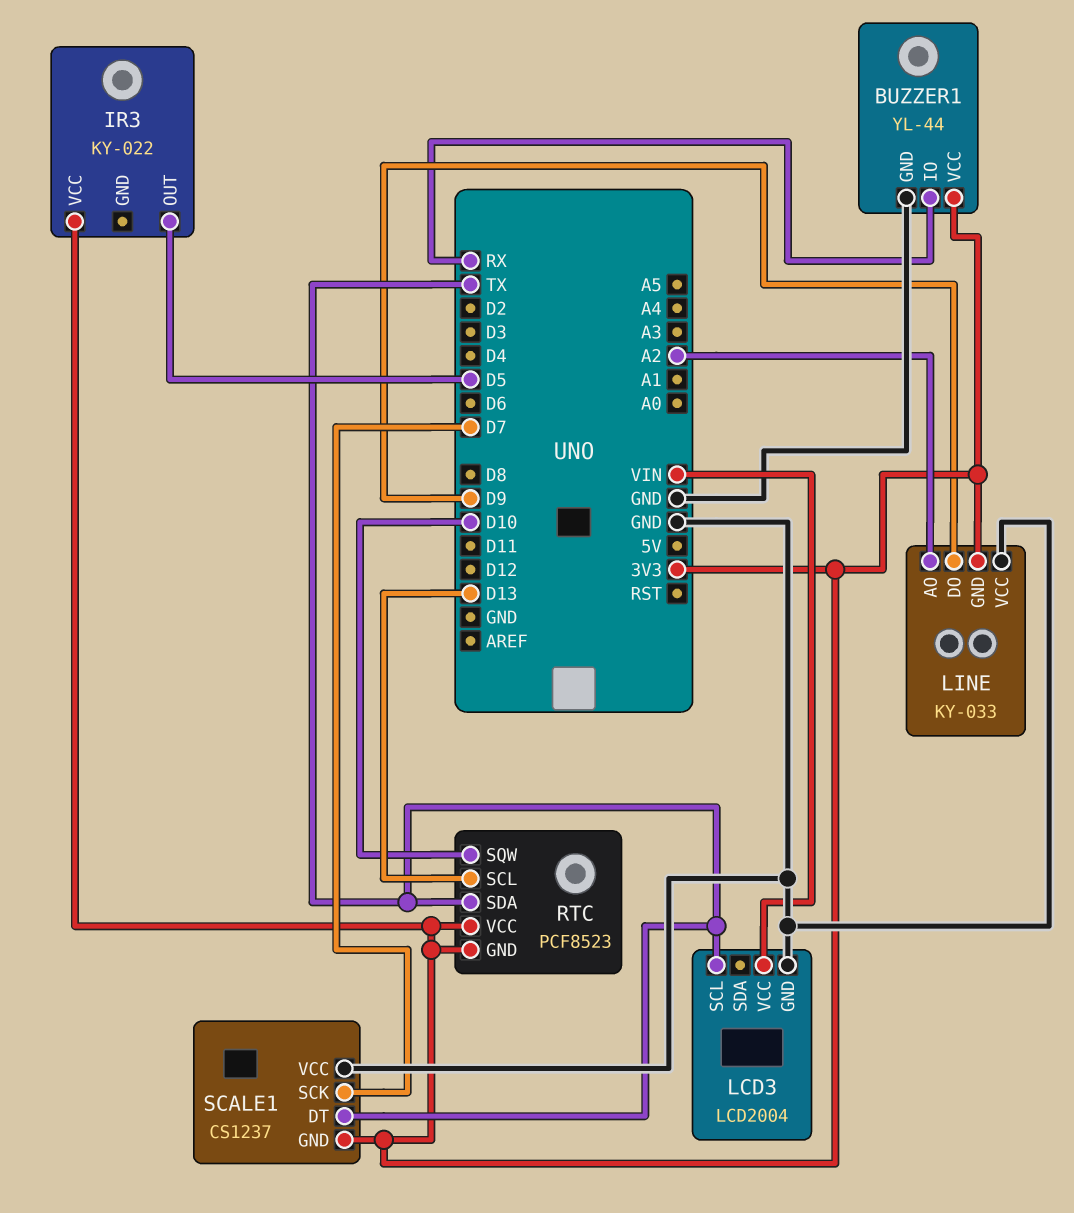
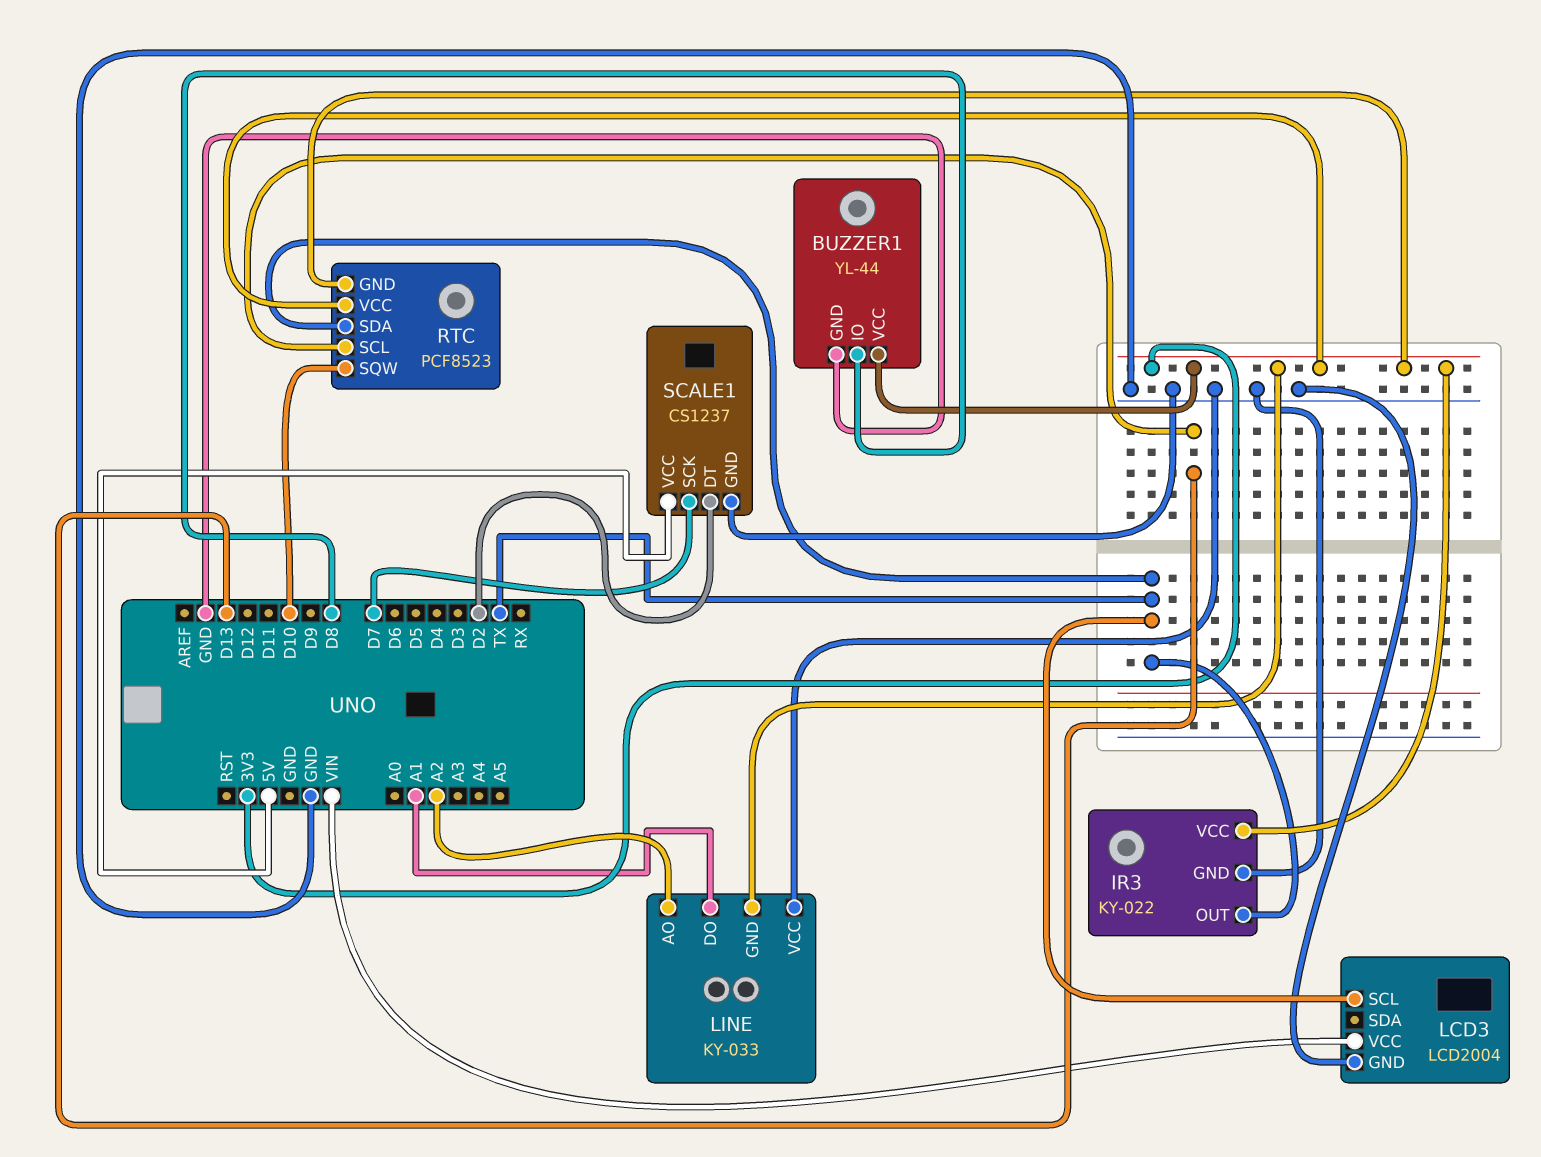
BUZZER1 pin IO: RX -> D8
IR3 pin GND: none -> GND
IR3 pin OUT: D5 -> TX
LINE pin DO: D9 -> A1
SCALE1 pin DT: TX -> D2
SCALE1 pin GND: 3V3 -> GND
SCALE1 pin VCC: GND -> 5V

